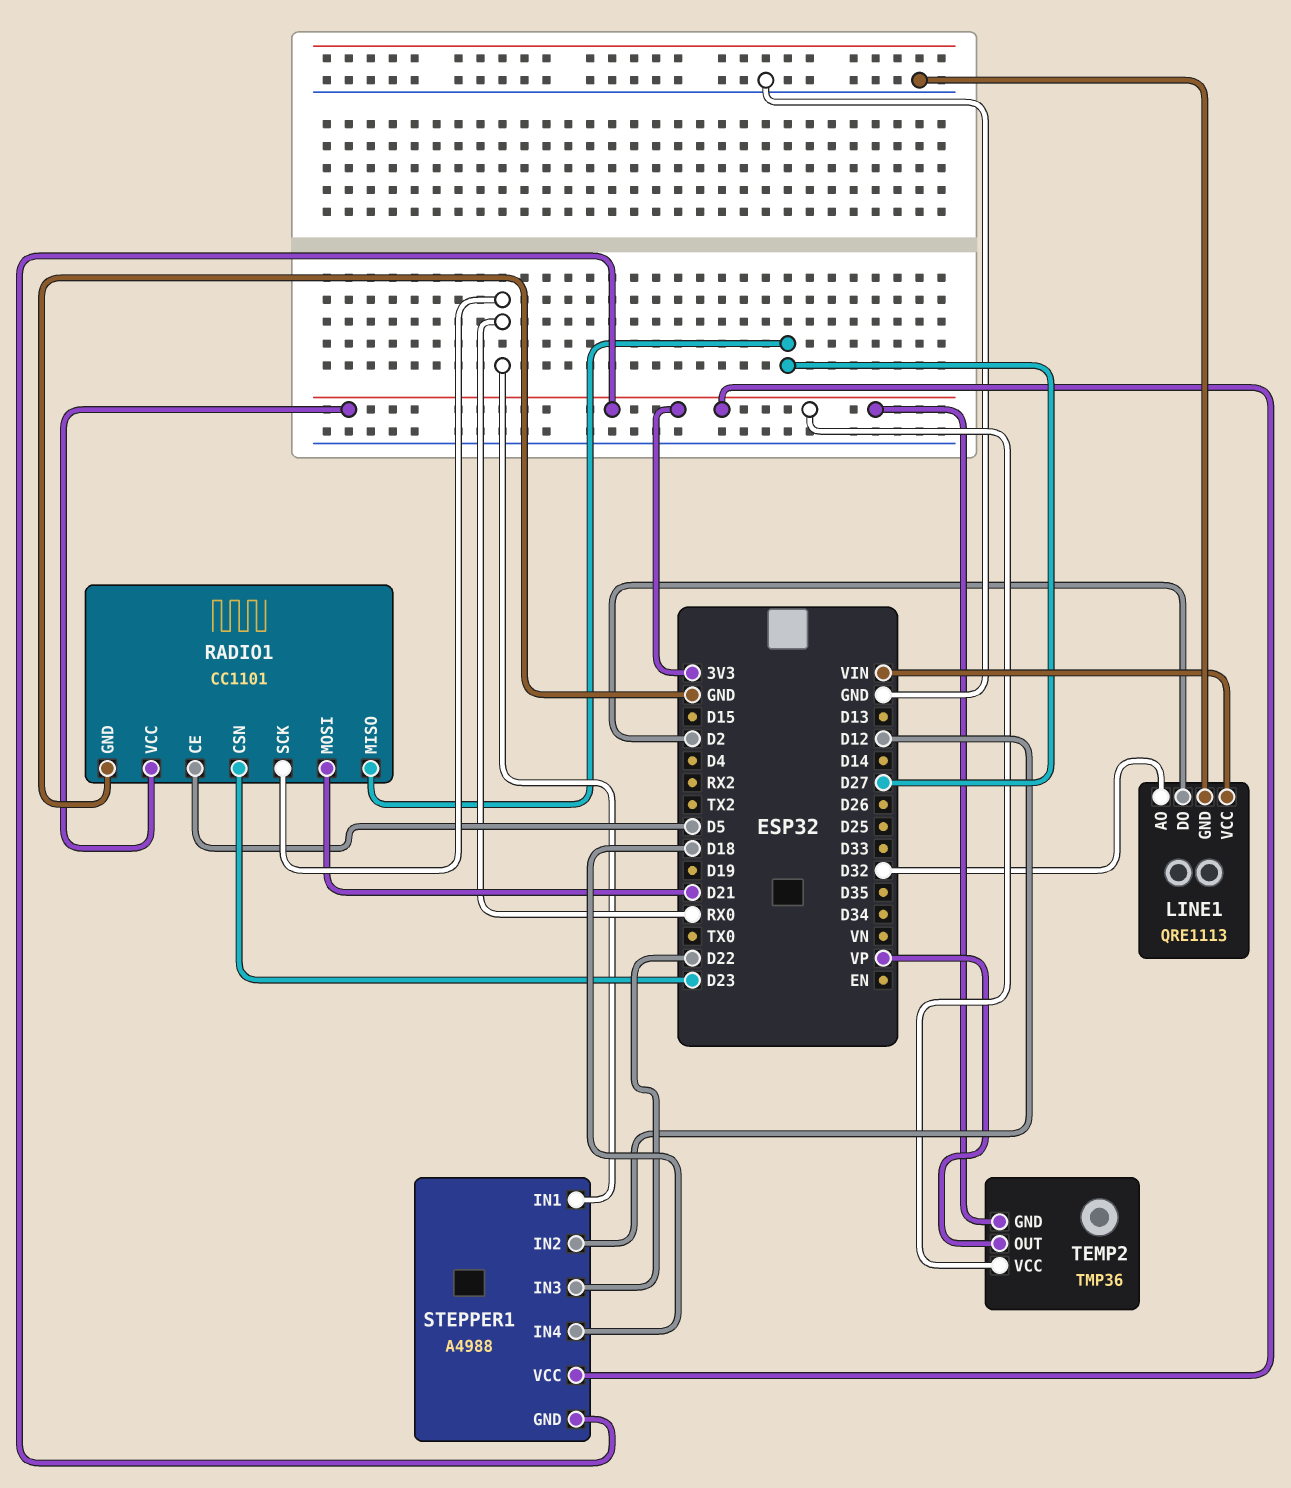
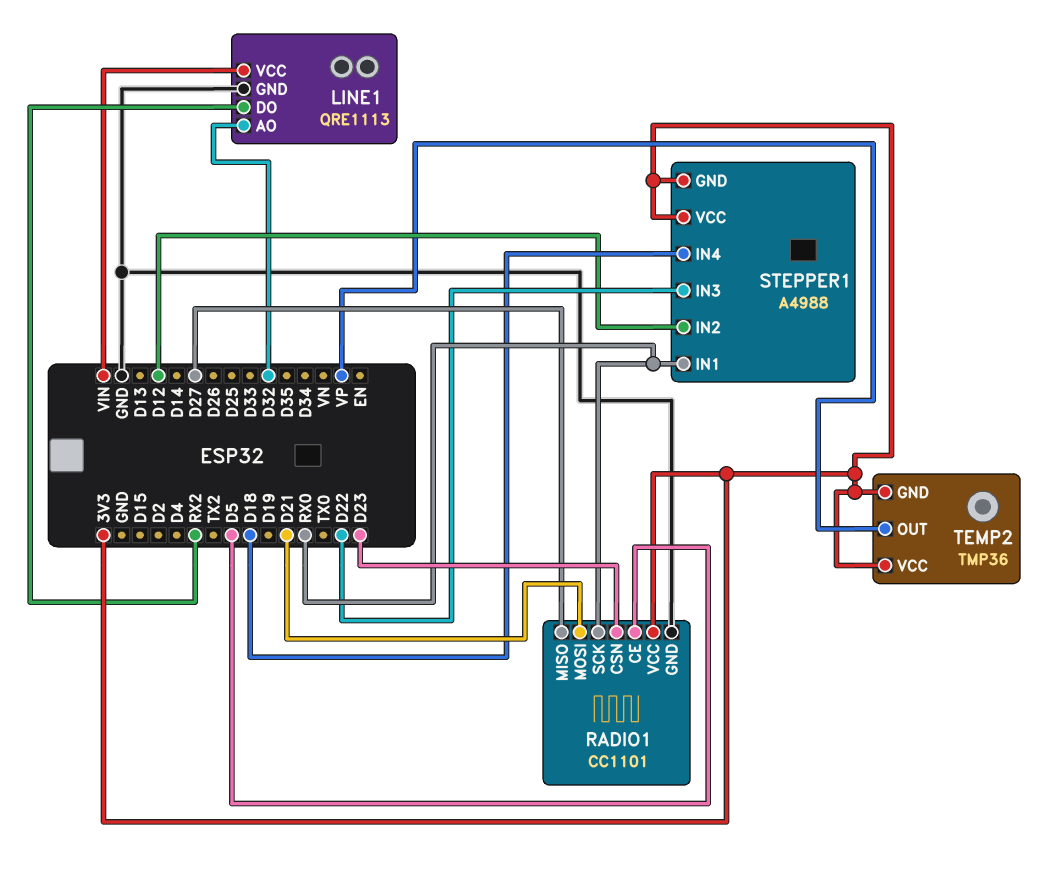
LINE1 pin DO: D2 -> RX2

